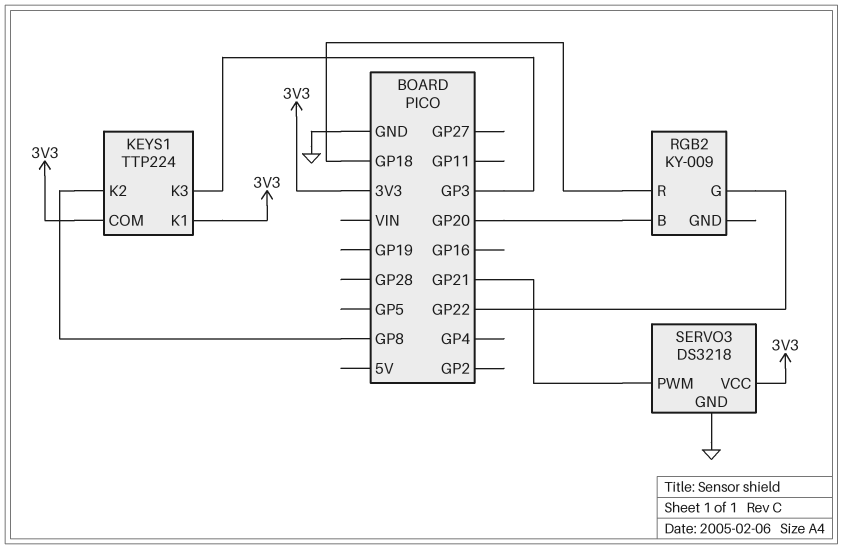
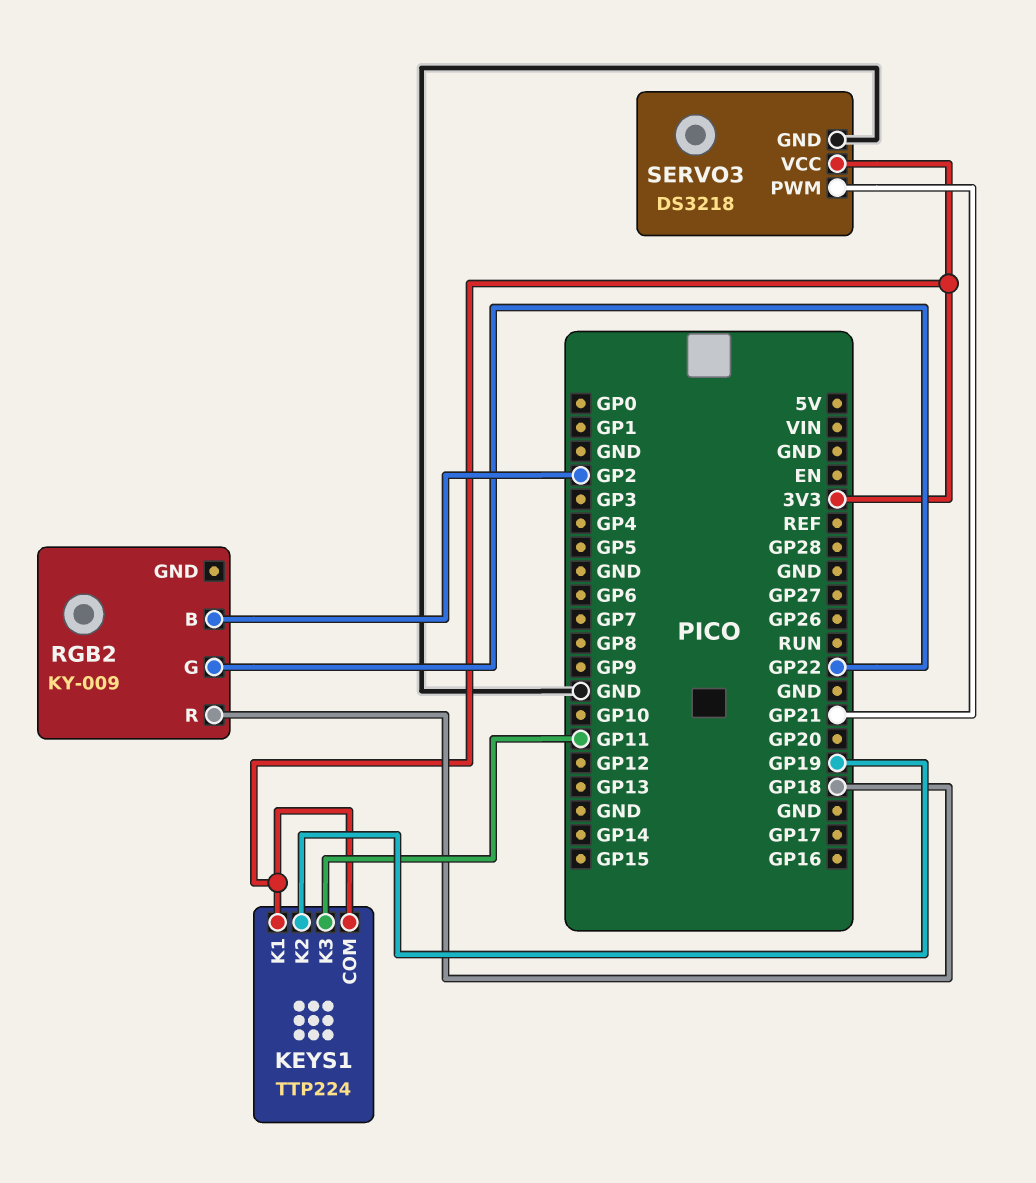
KEYS1 pin K2: GP8 -> GP19
KEYS1 pin K3: GP3 -> GP11
RGB2 pin B: GP20 -> GP2

